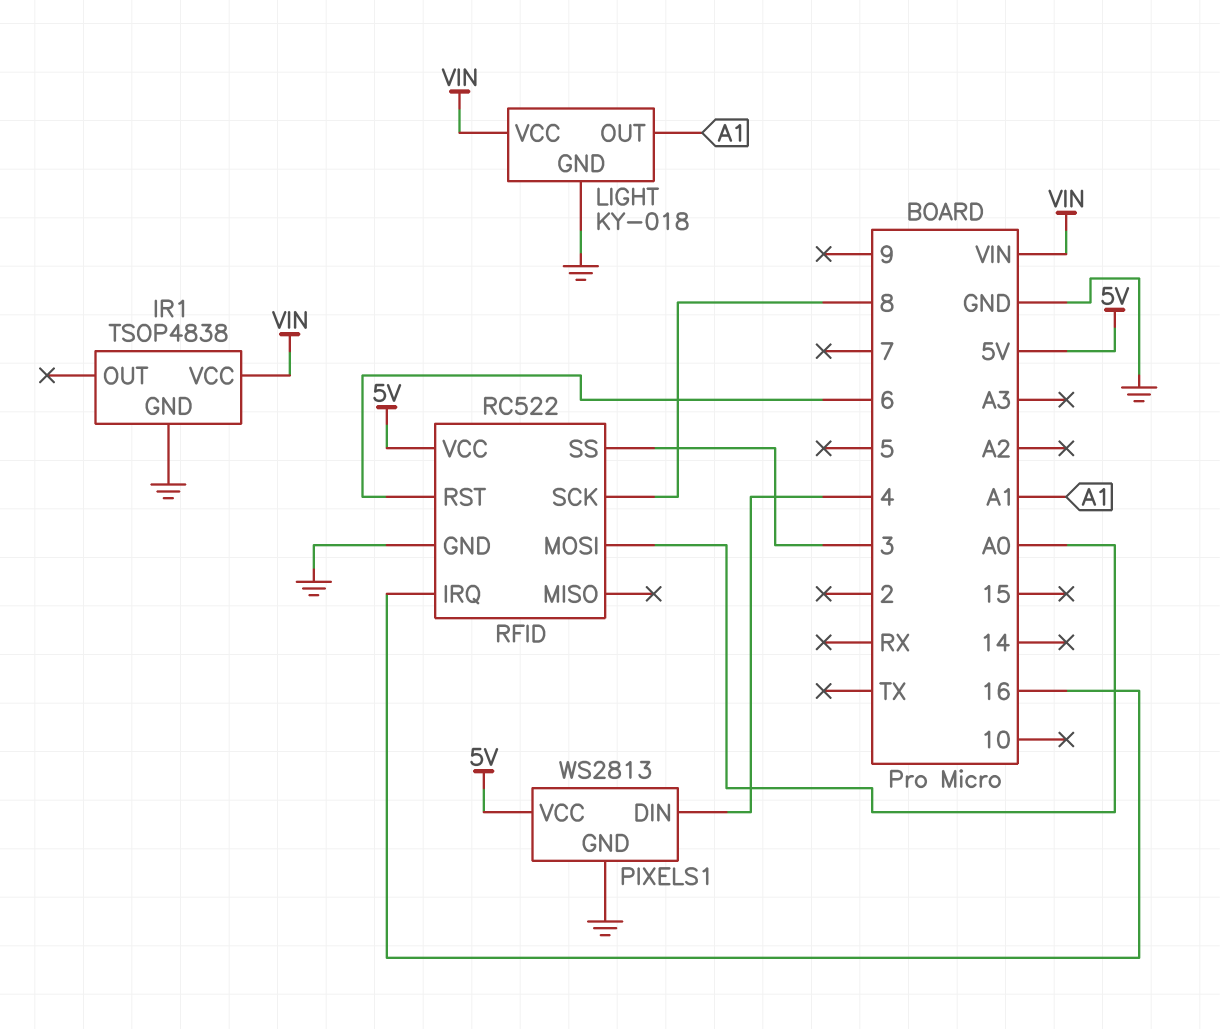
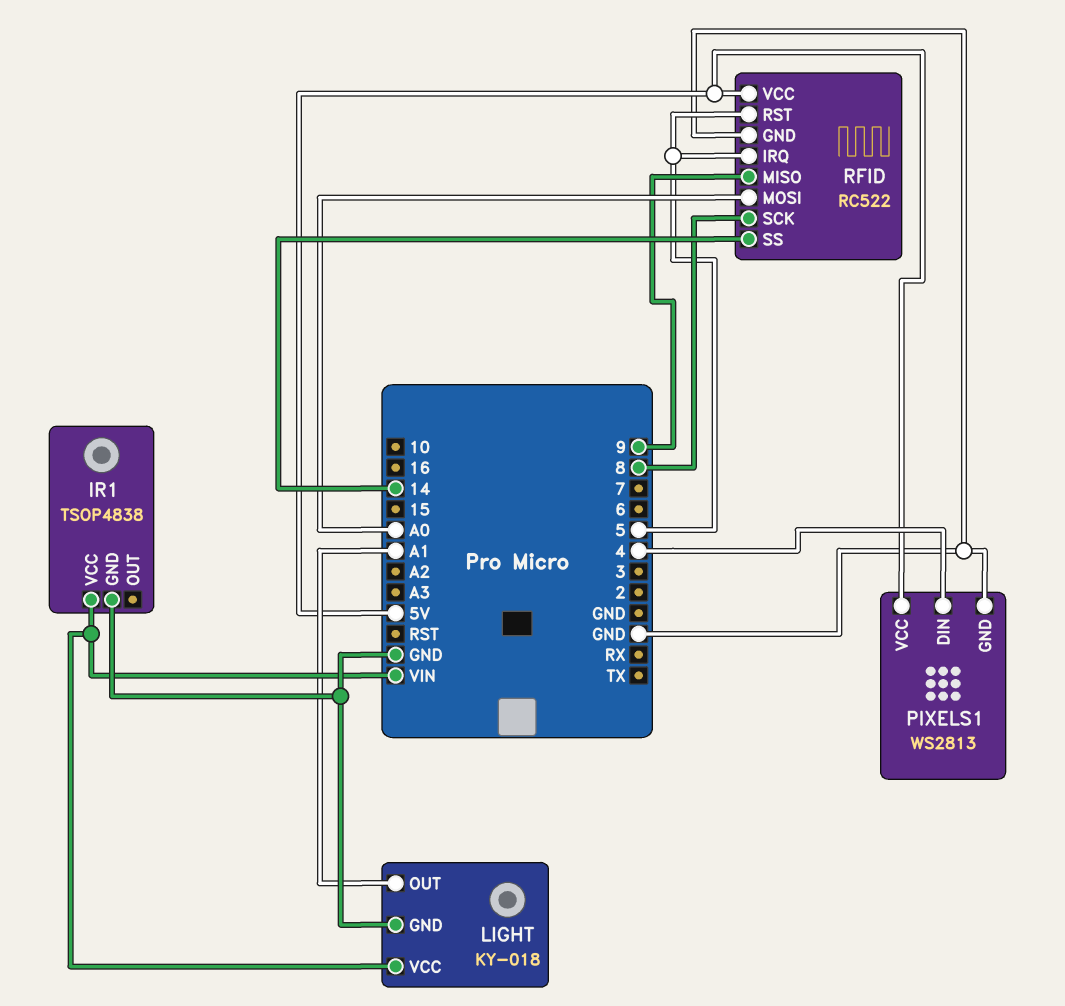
RFID pin IRQ: 16 -> 5
RFID pin MISO: none -> 9
RFID pin RST: 6 -> 5
RFID pin SS: 3 -> 14

